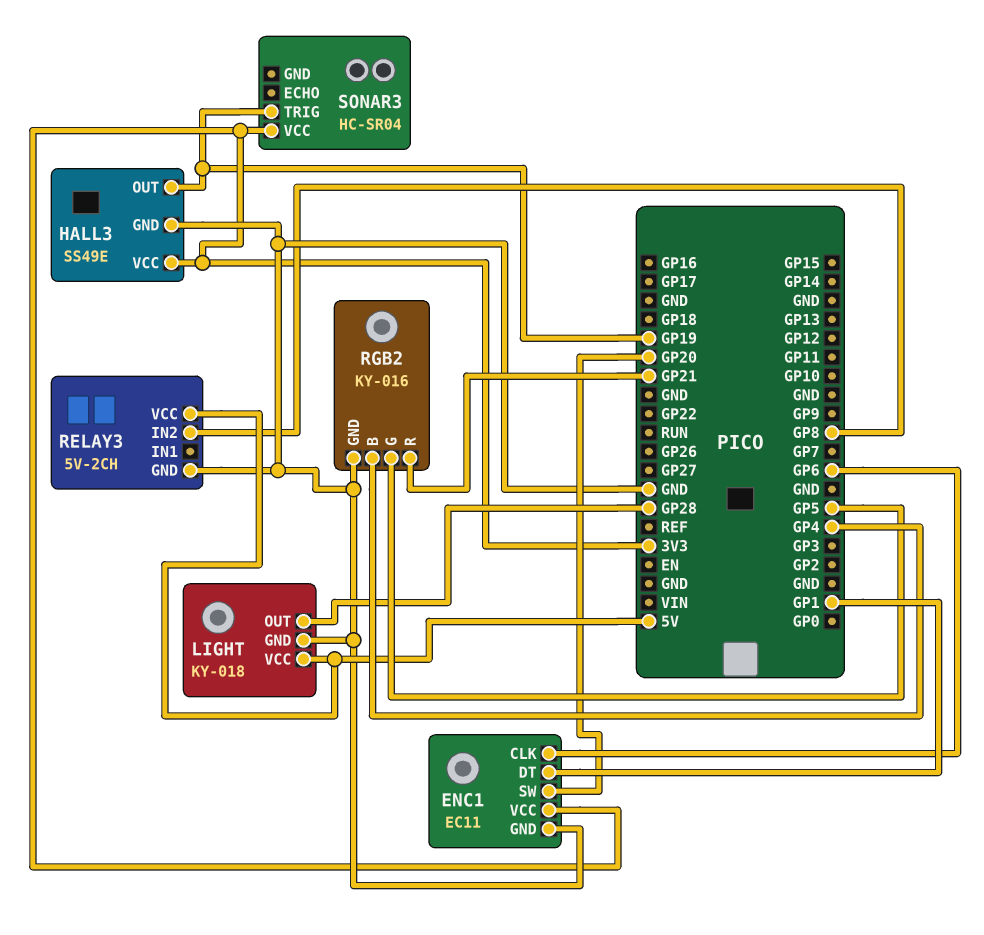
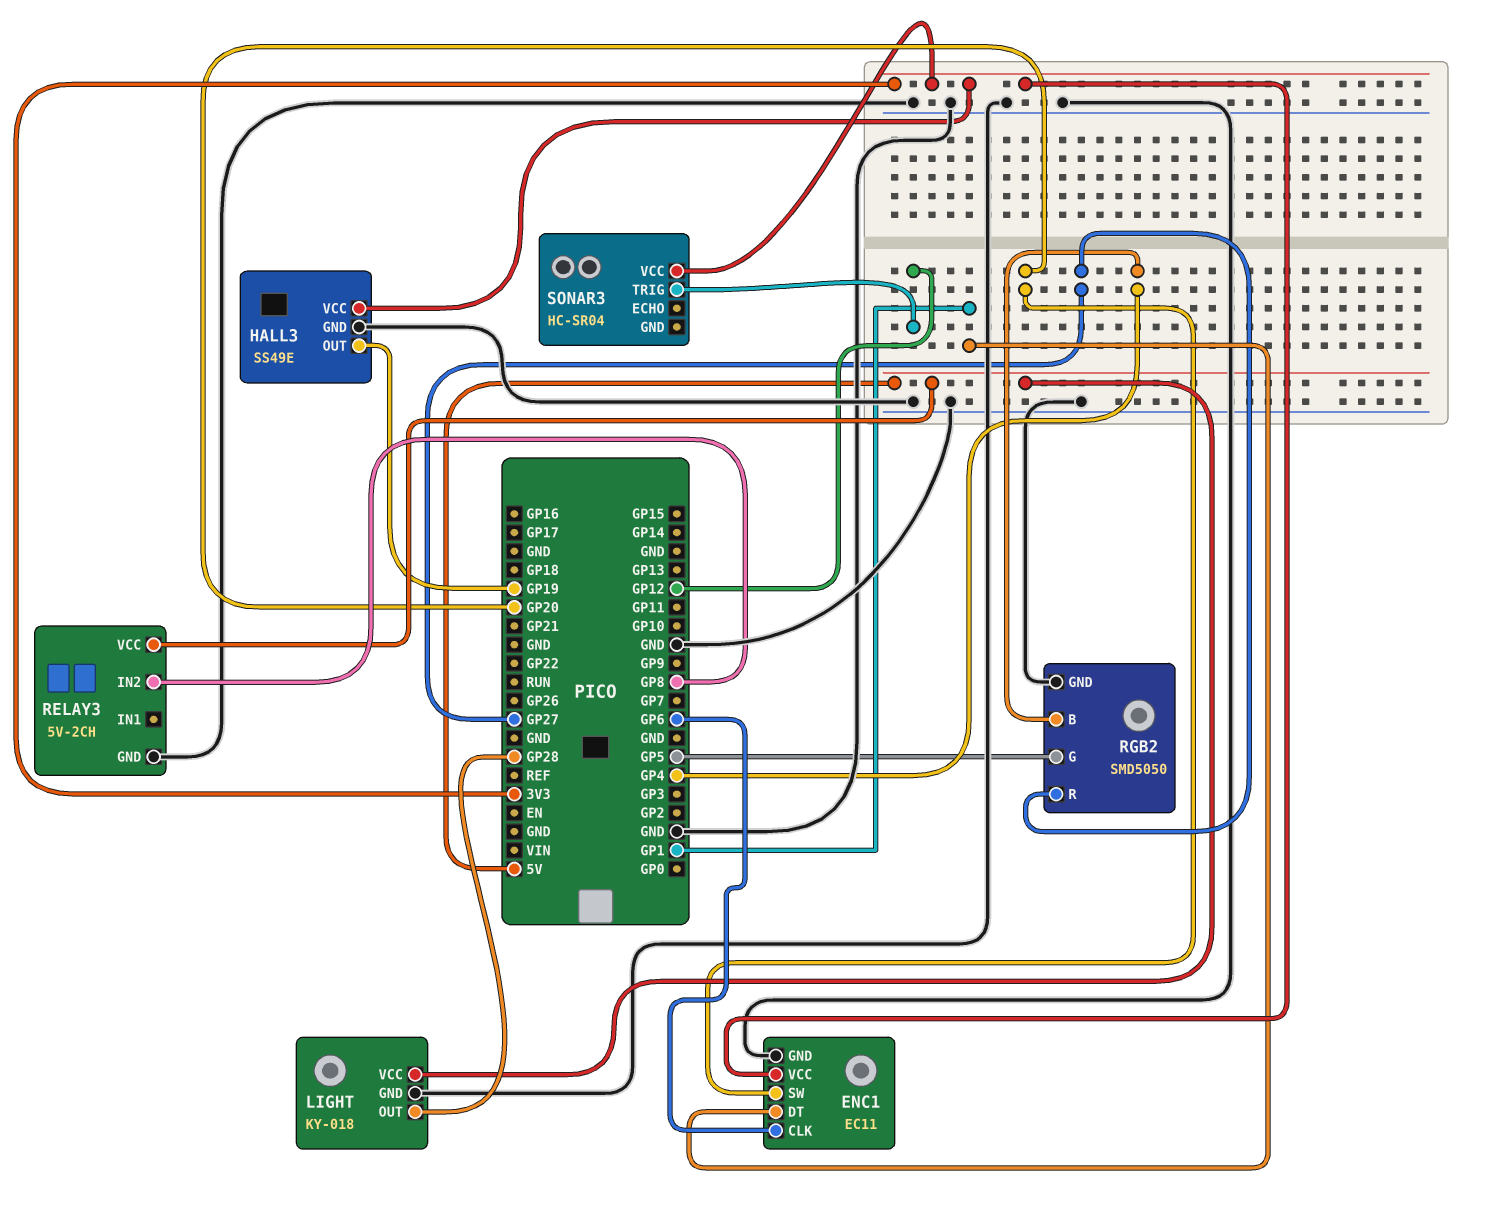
RGB2: KY-016 -> SMD5050
RGB2 pin R: GP21 -> GP27
SONAR3 pin TRIG: GP19 -> GP12

